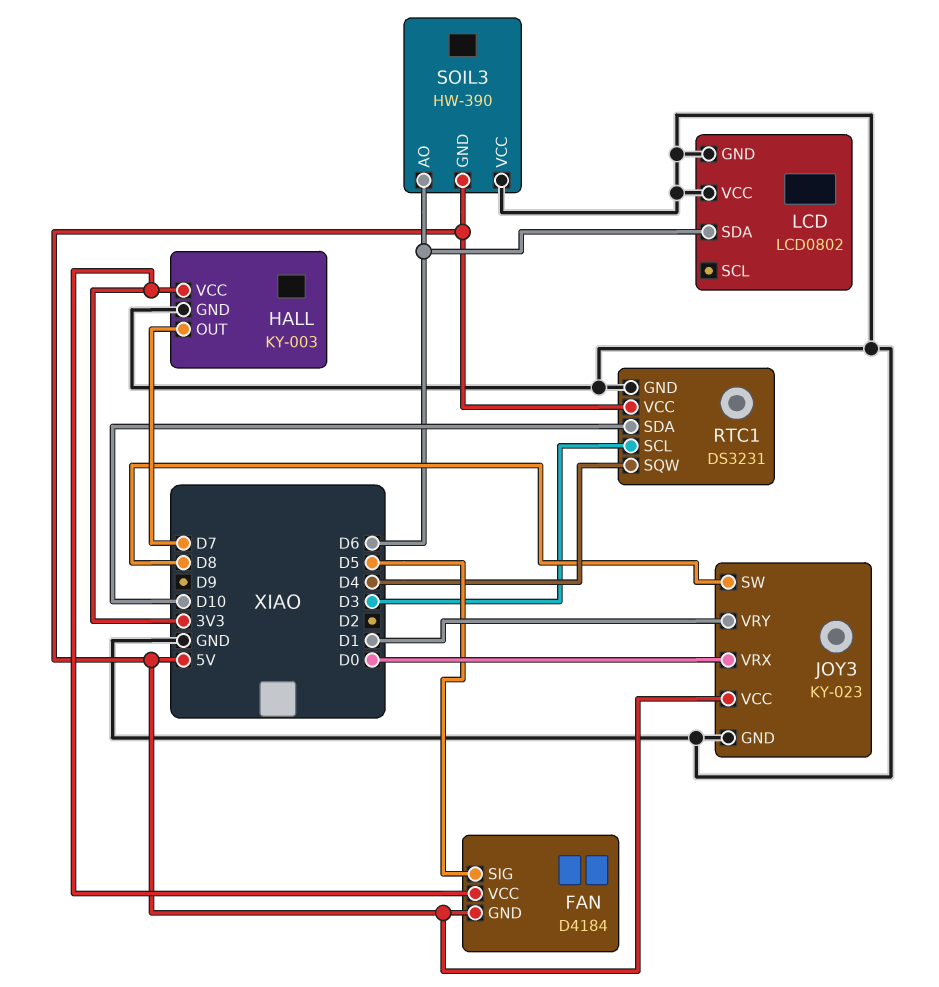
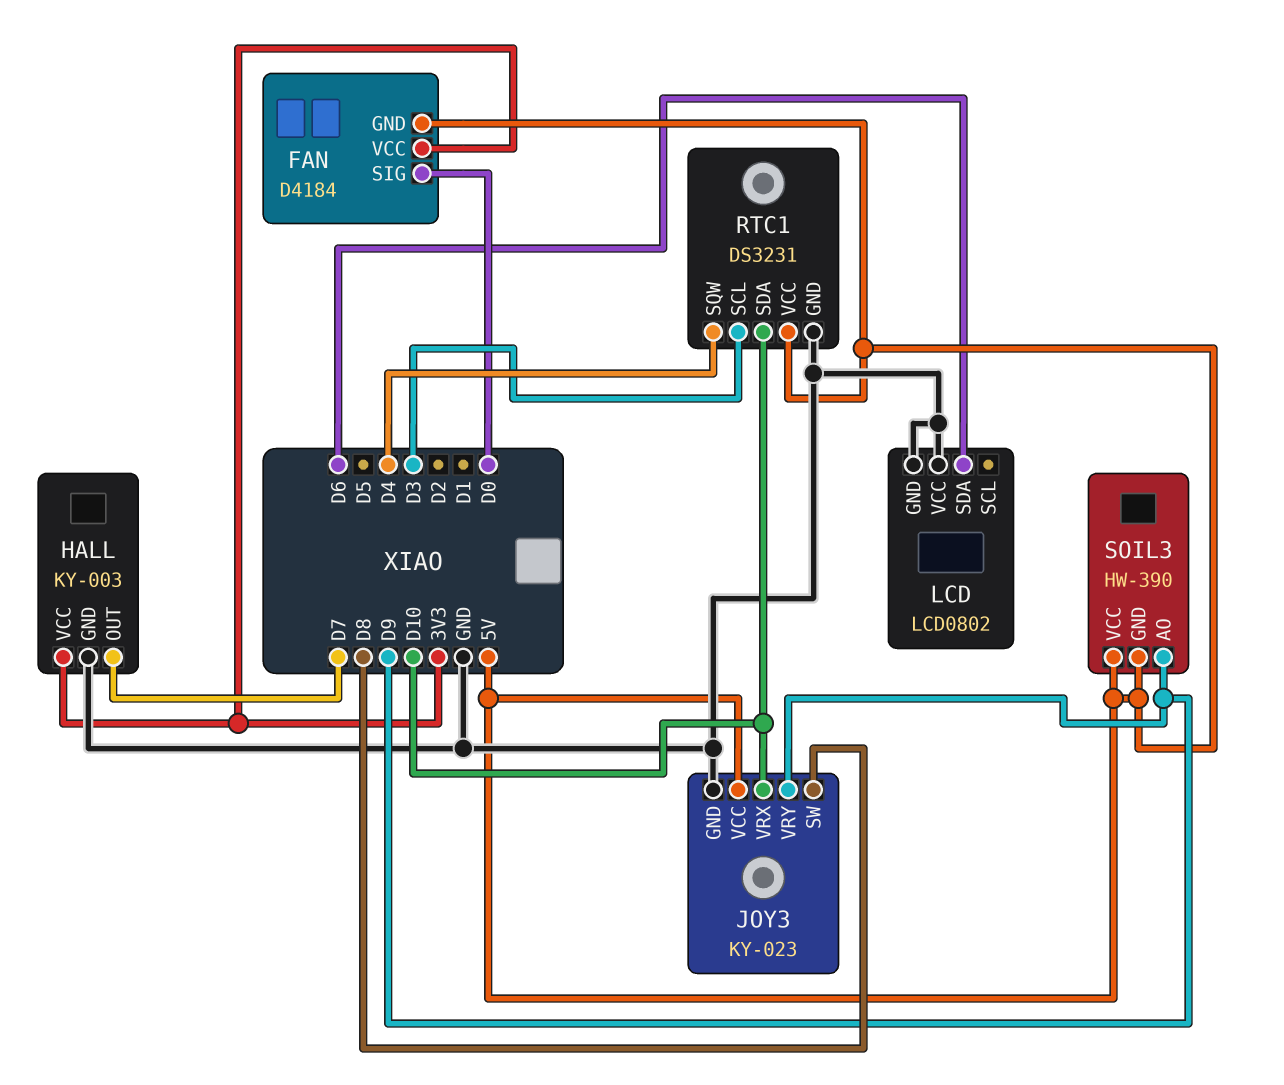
FAN pin SIG: D5 -> D0
JOY3 pin VRX: D0 -> D10
JOY3 pin VRY: D1 -> D9
SOIL3 pin AO: D6 -> D9
SOIL3 pin VCC: GND -> 5V

